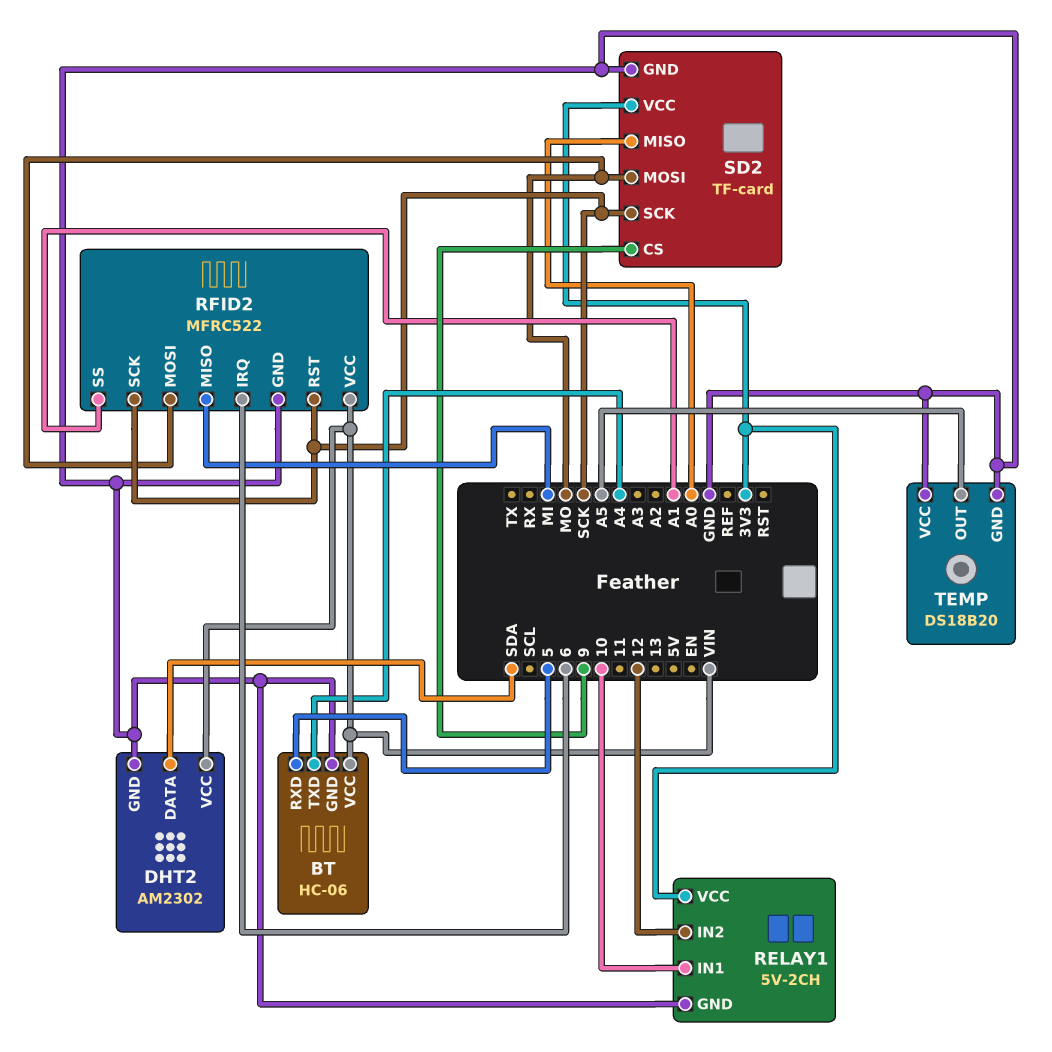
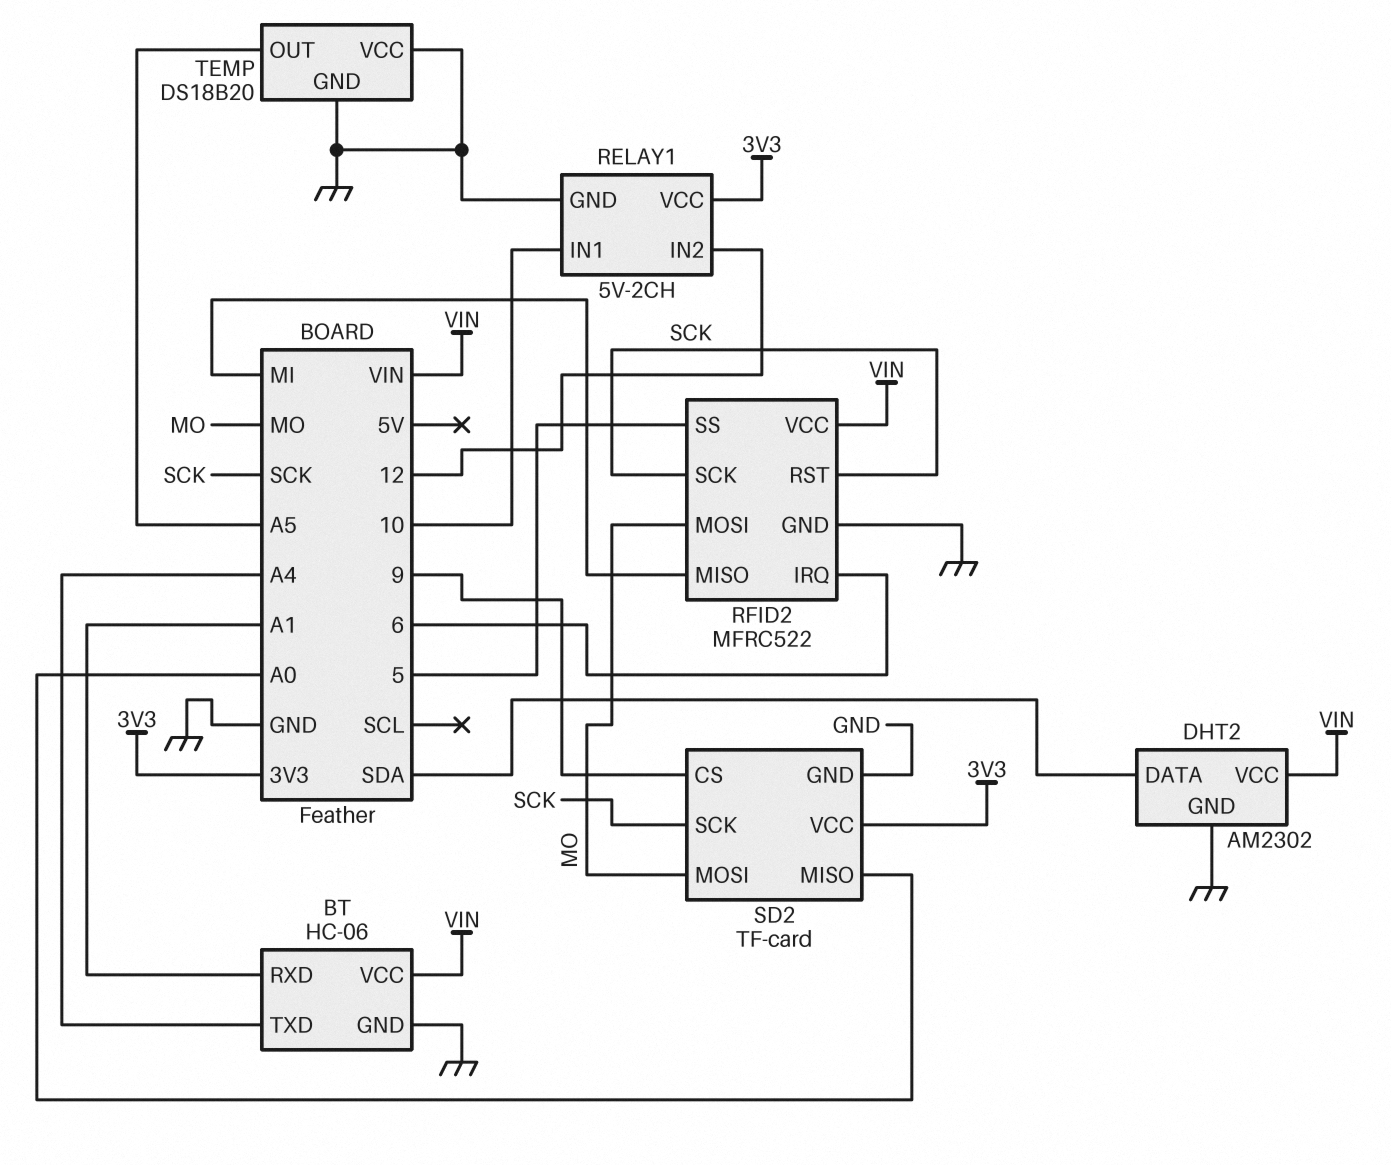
BT pin RXD: 5 -> A1
RFID2 pin SS: A1 -> 5

